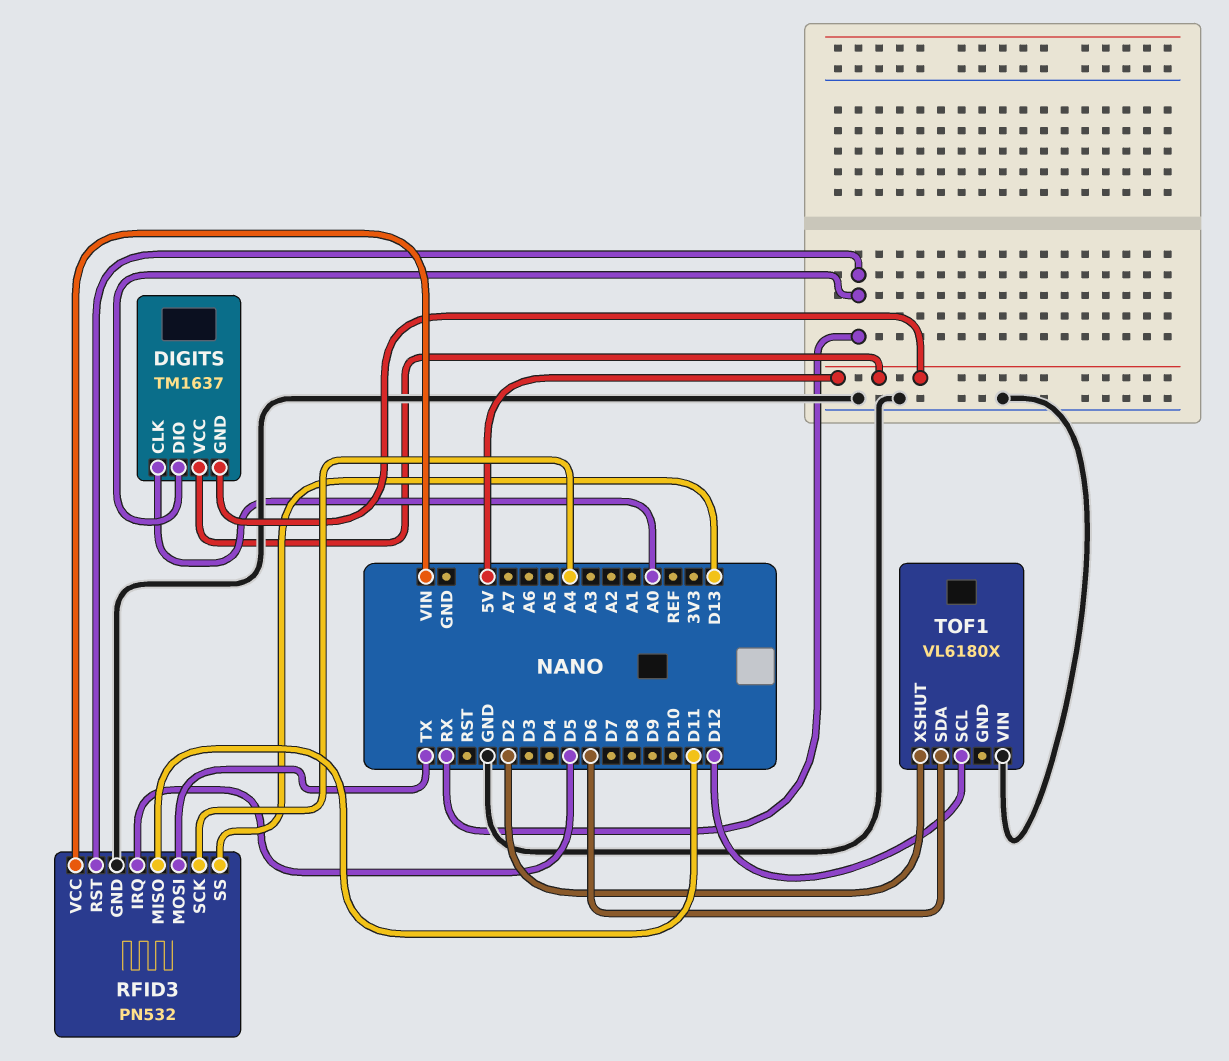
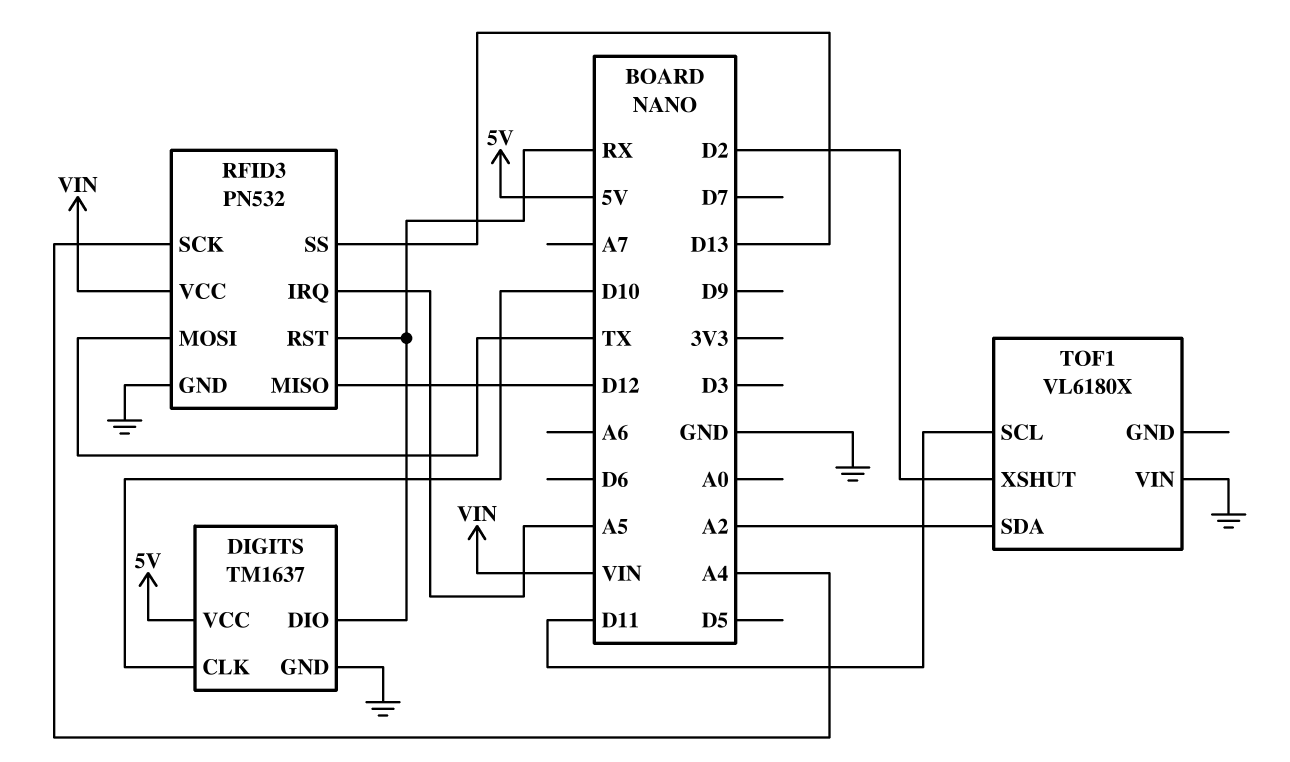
DIGITS pin CLK: A0 -> D10
DIGITS pin GND: 5V -> GND
RFID3 pin IRQ: D5 -> A5
RFID3 pin MISO: D11 -> D12
TOF1 pin SCL: D12 -> D11
TOF1 pin SDA: D6 -> A2

